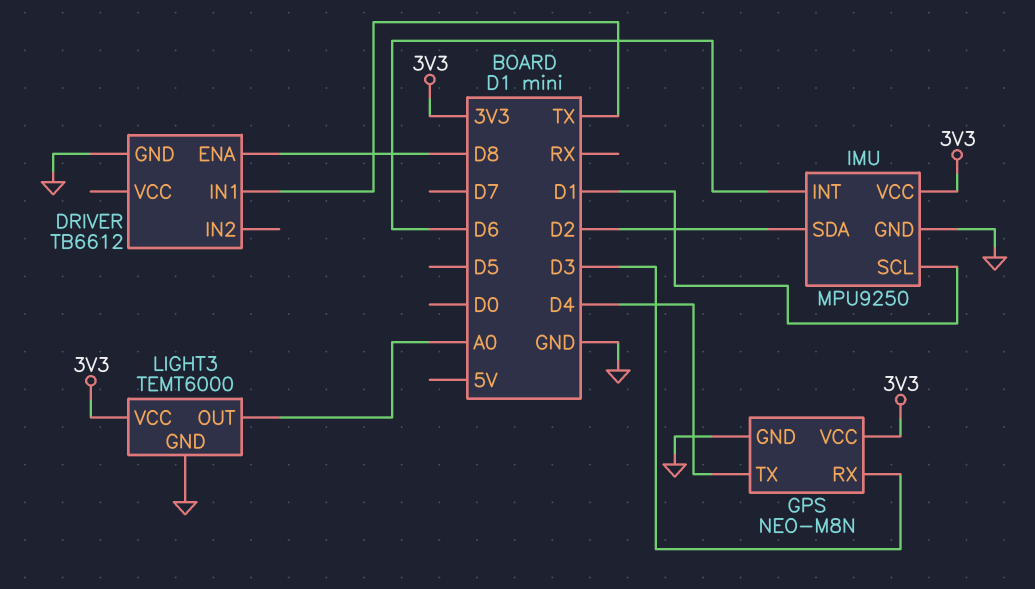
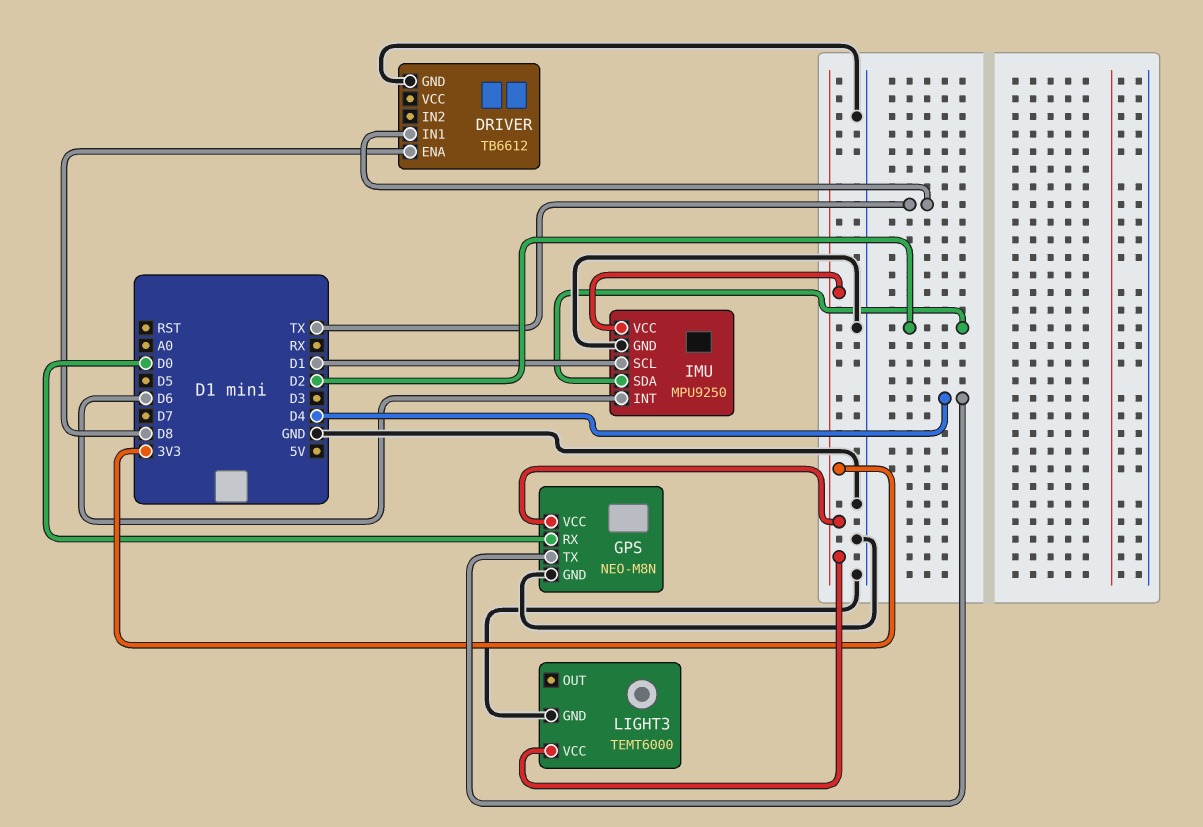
GPS pin RX: D3 -> D0
LIGHT3 pin OUT: A0 -> none

